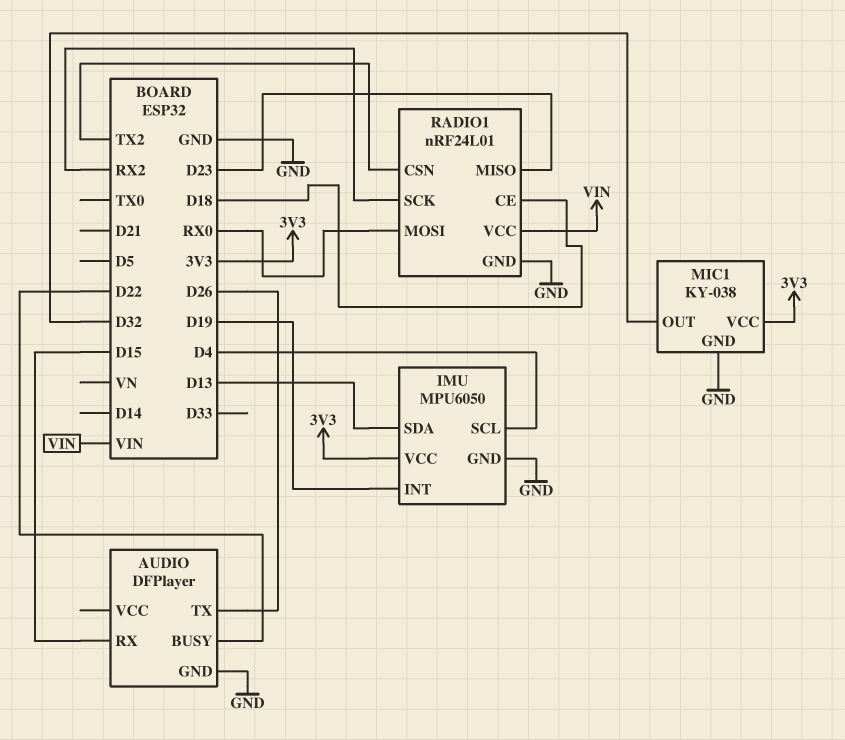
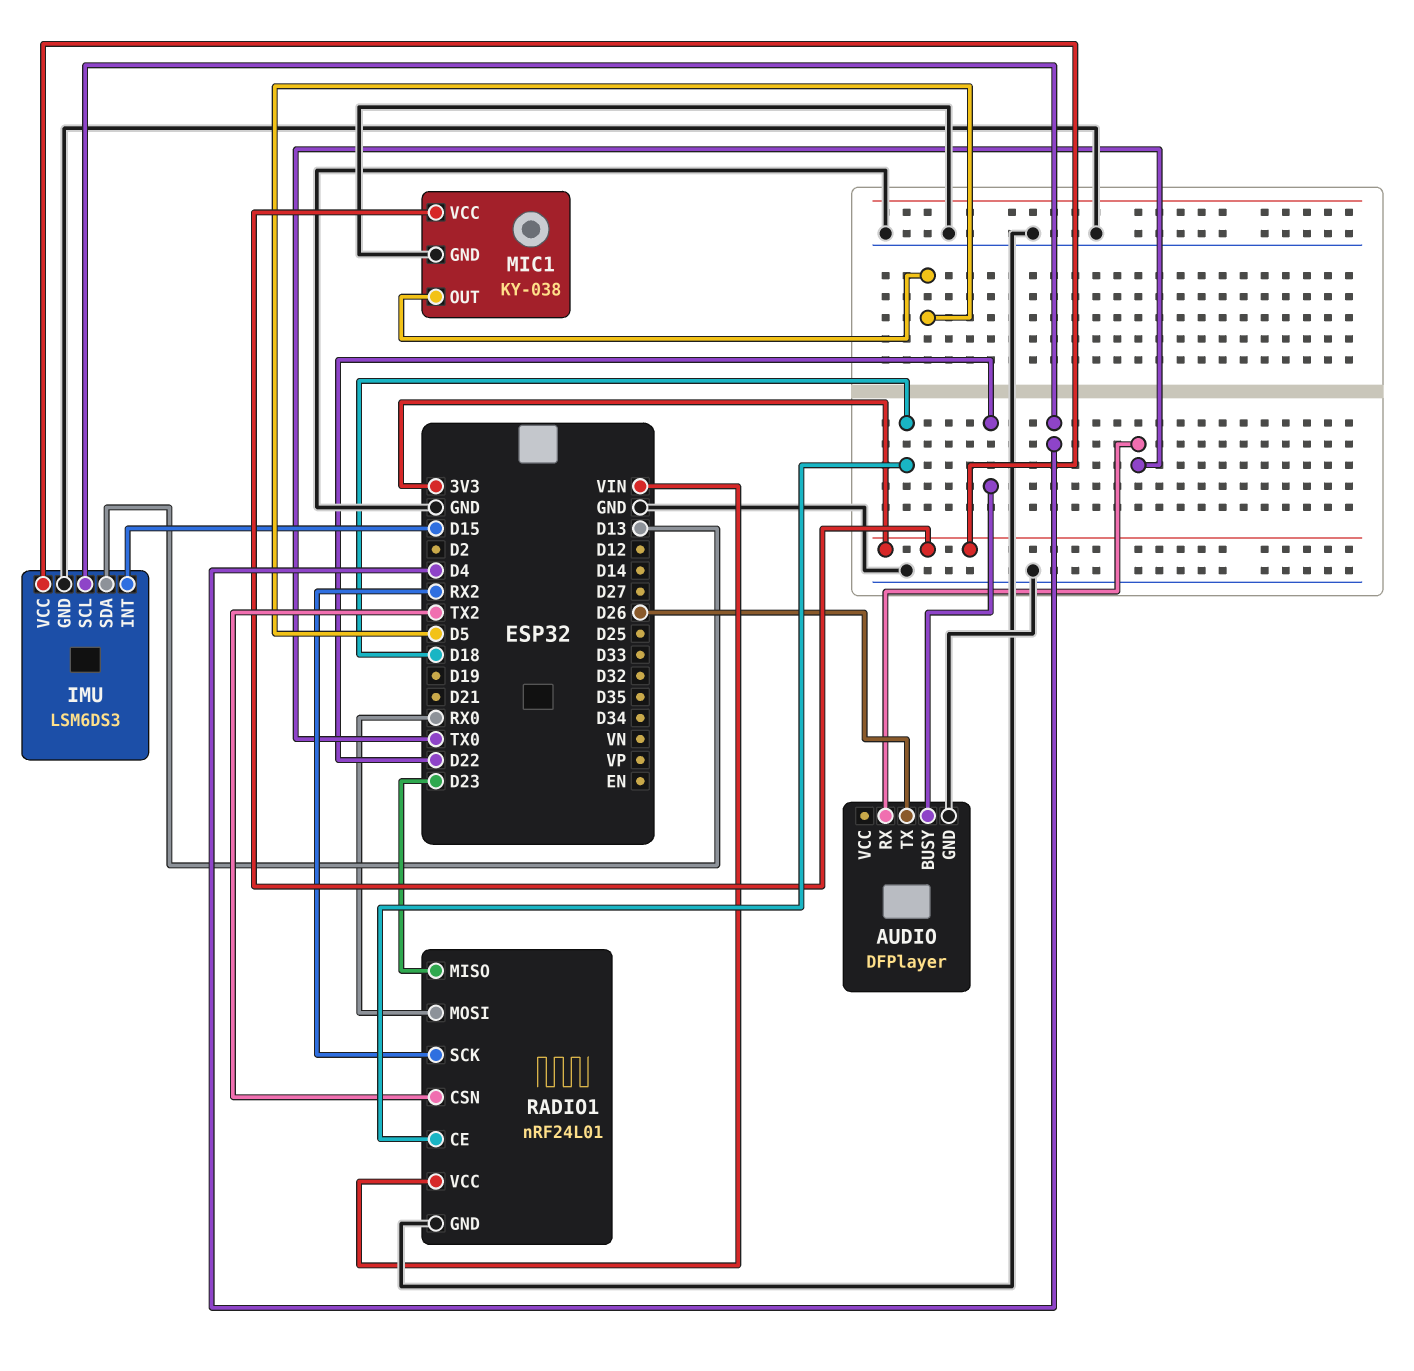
AUDIO pin RX: D15 -> TX0
IMU: MPU6050 -> LSM6DS3
IMU pin INT: D19 -> D15
MIC1 pin OUT: D32 -> D5

